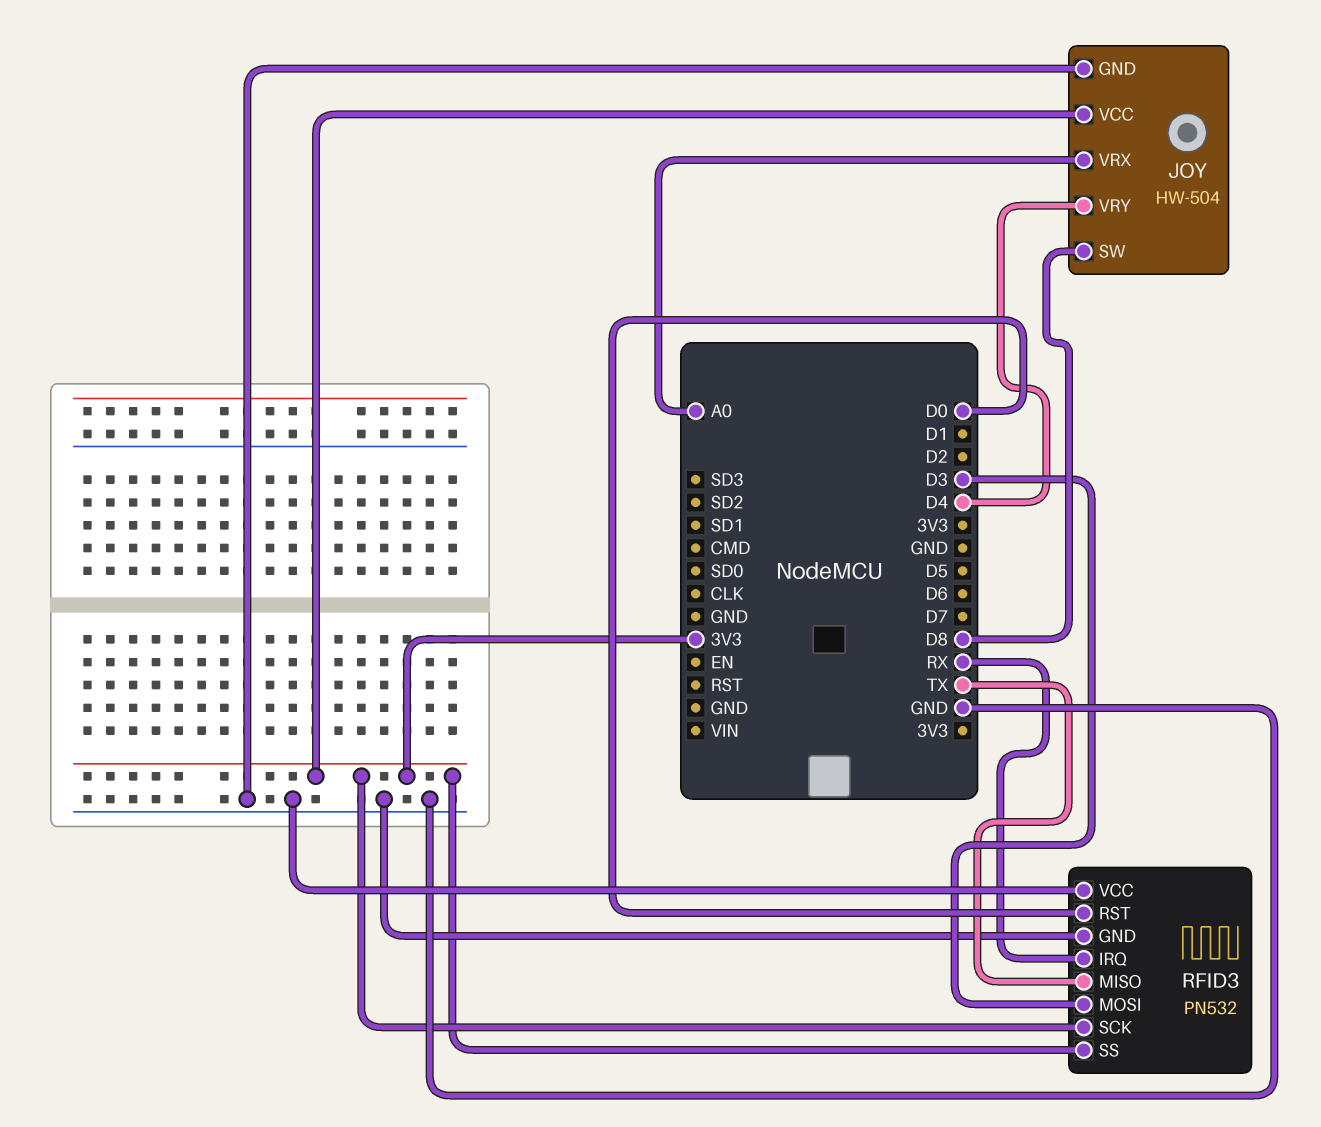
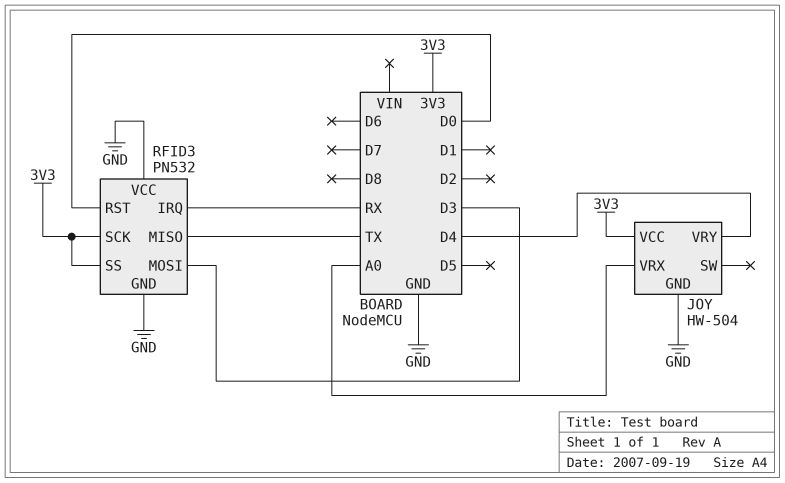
JOY pin SW: D8 -> none

